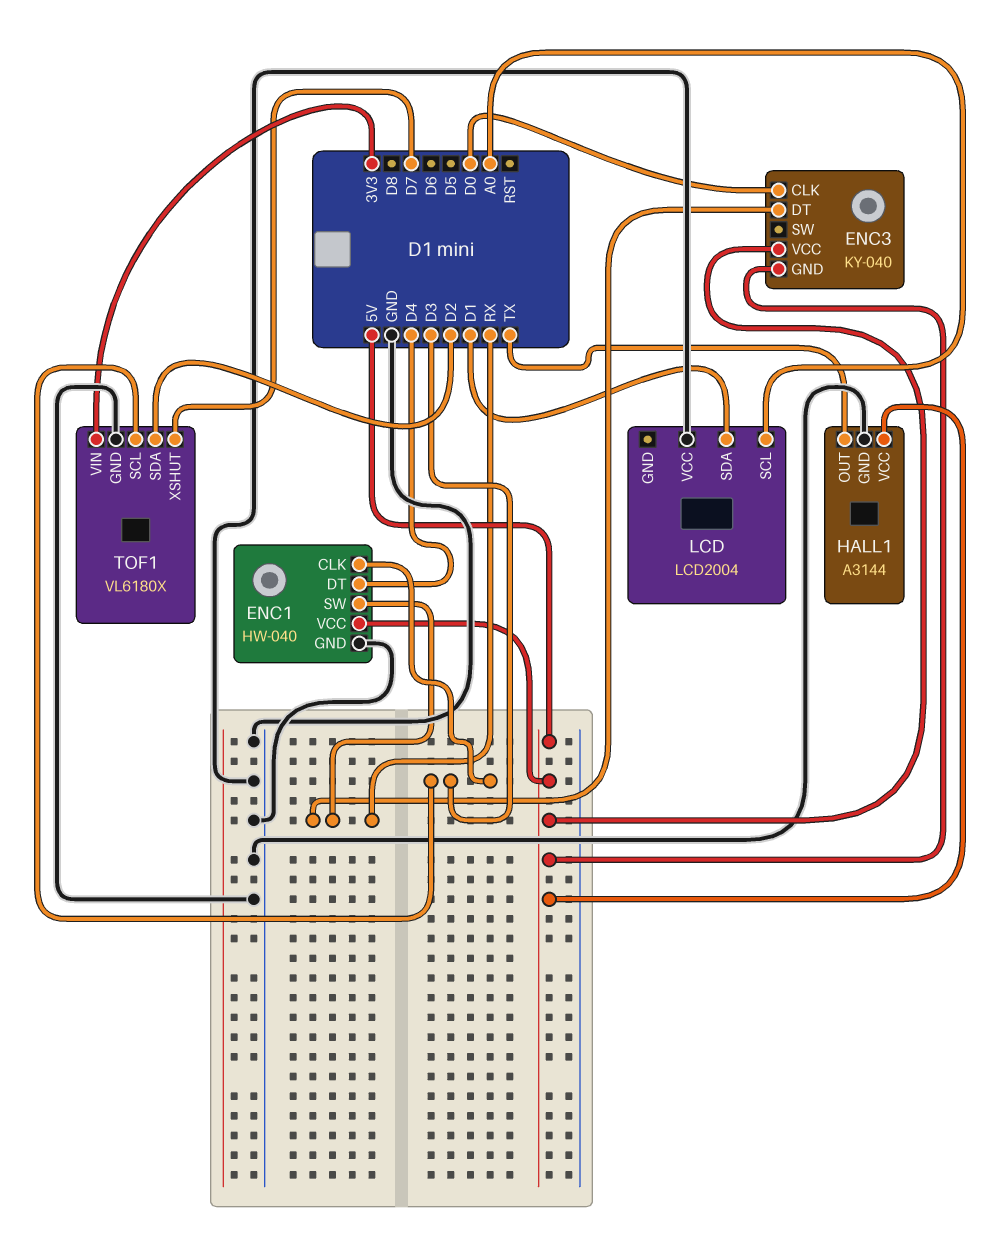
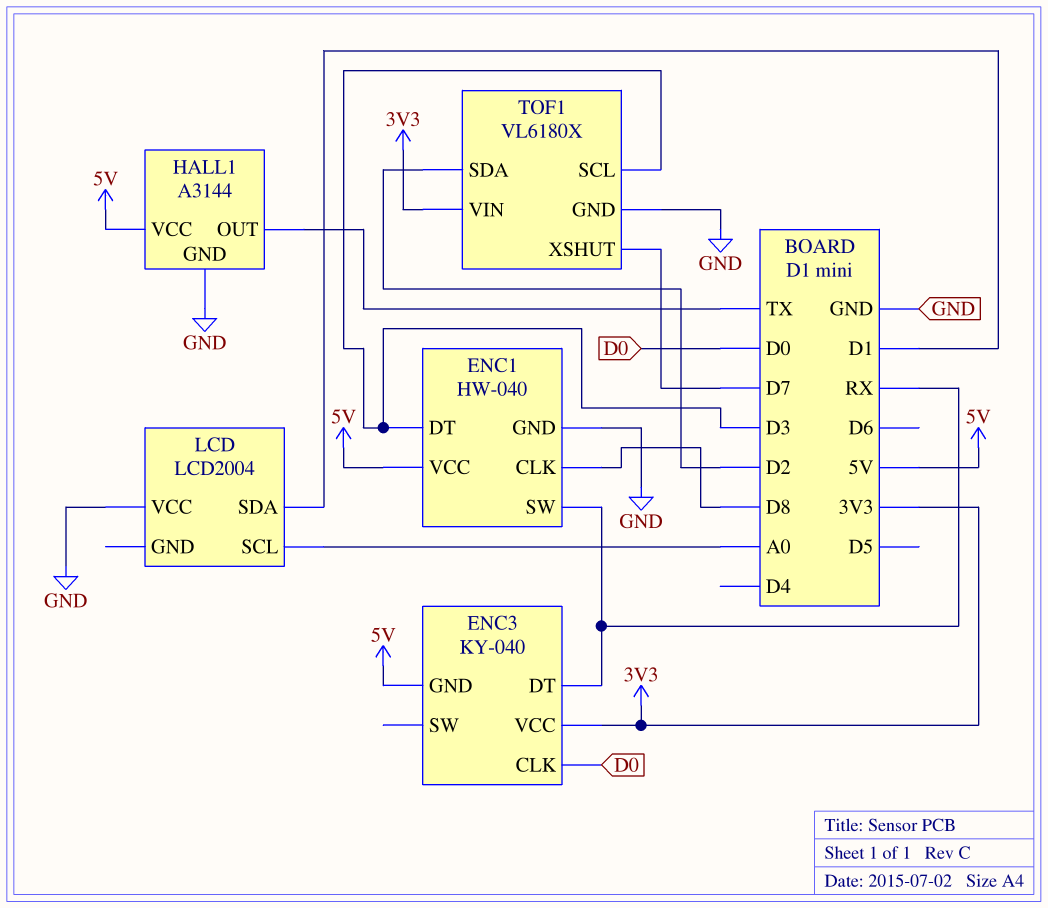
ENC1 pin CLK: D3 -> D8
ENC1 pin DT: D4 -> D3
ENC3 pin VCC: 5V -> 3V3

